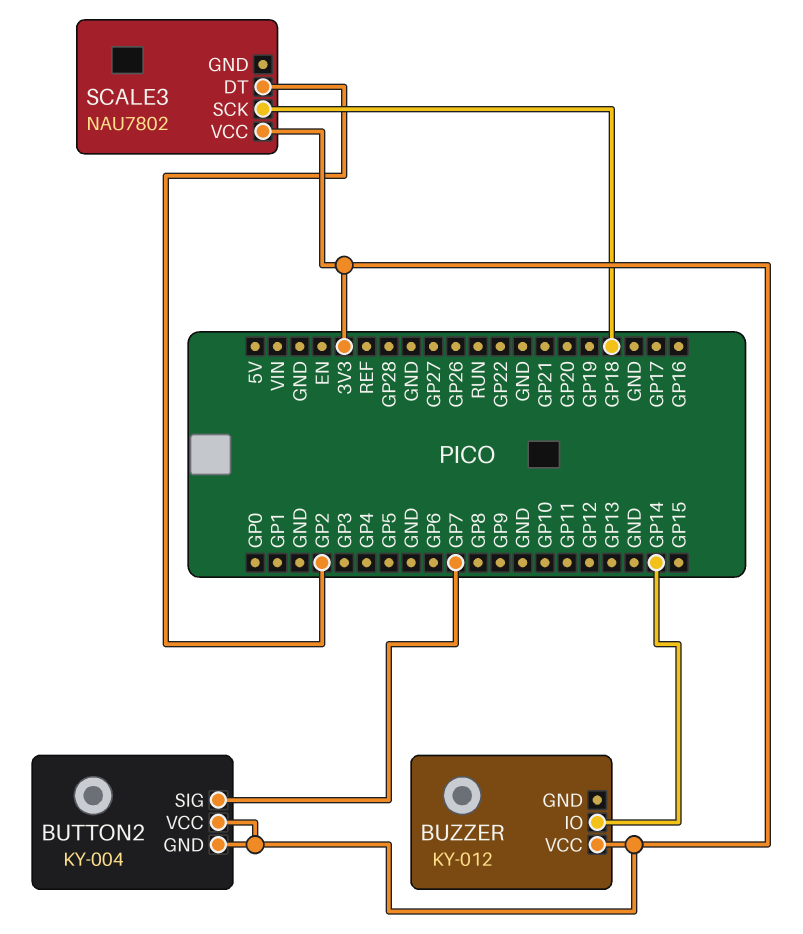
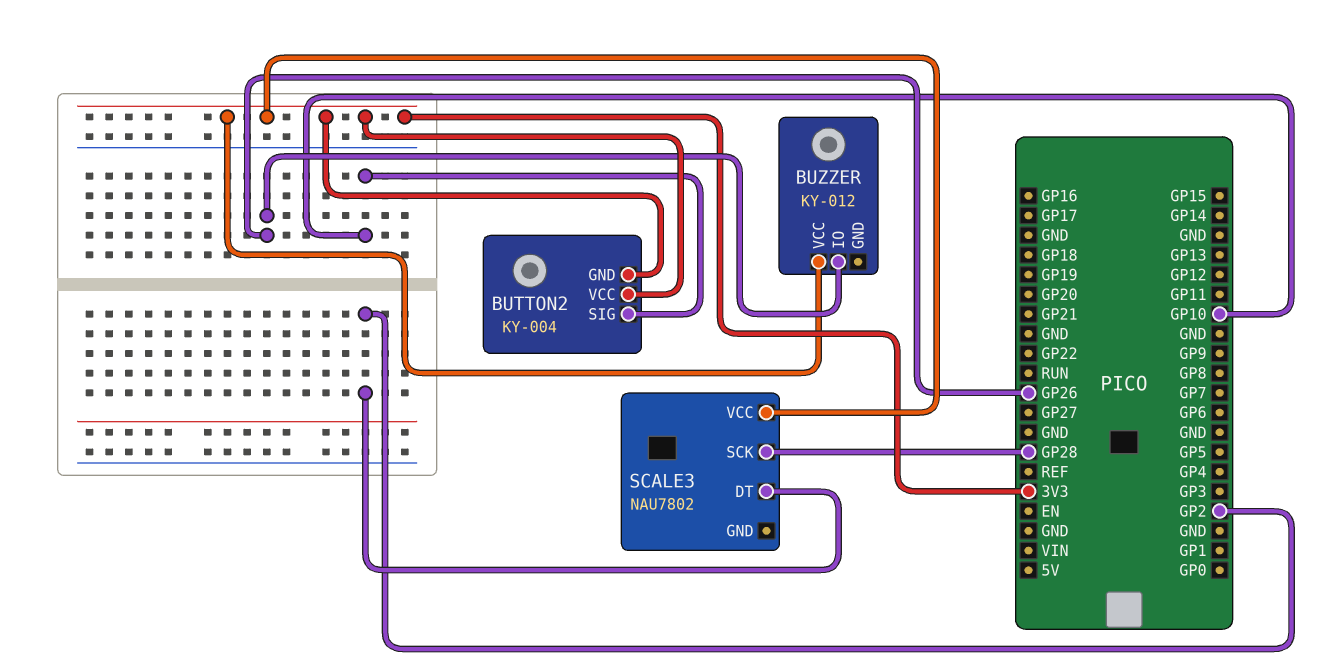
BUTTON2 pin SIG: GP7 -> GP10
BUZZER pin IO: GP14 -> GP26
SCALE3 pin SCK: GP18 -> GP28

